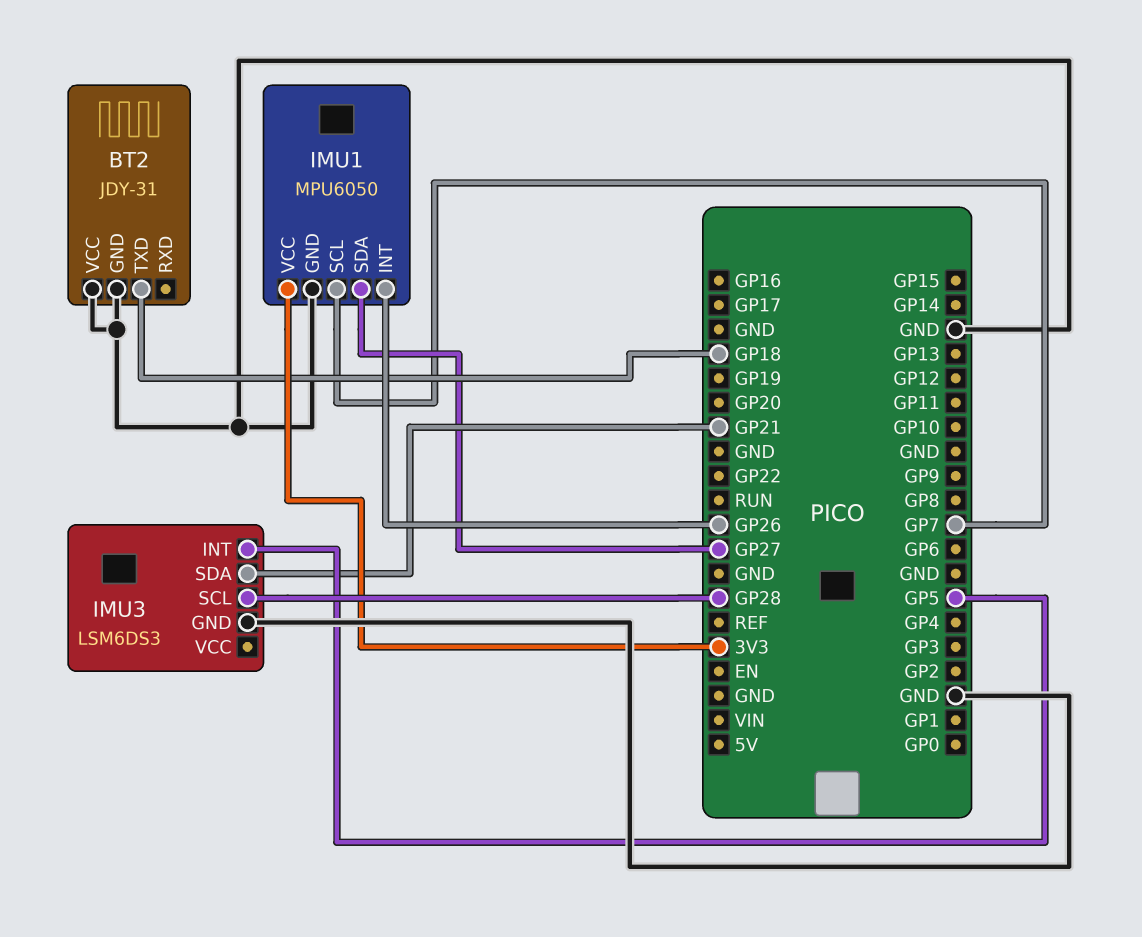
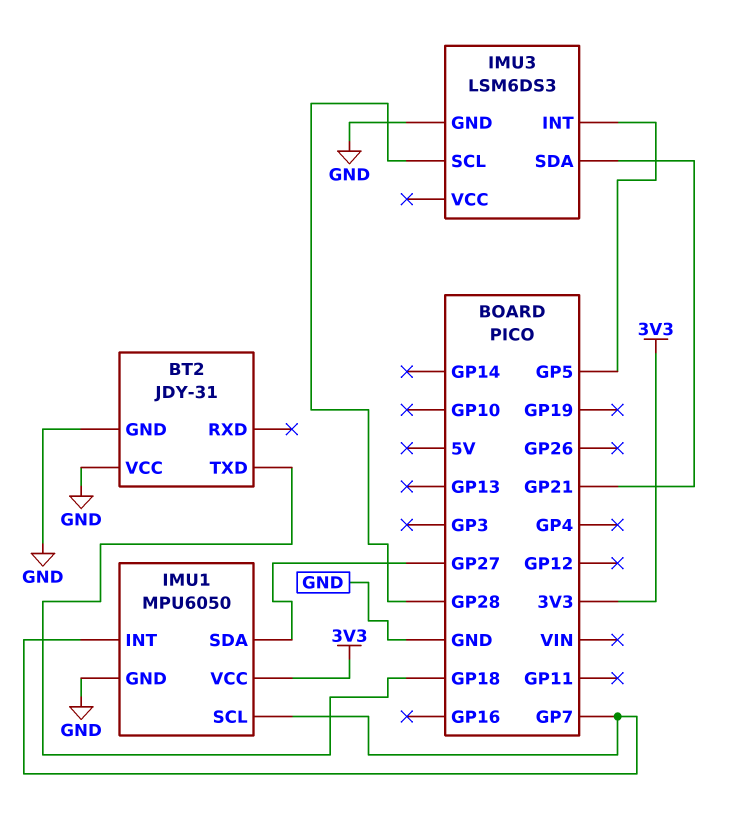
IMU1 pin INT: GP26 -> GP7

